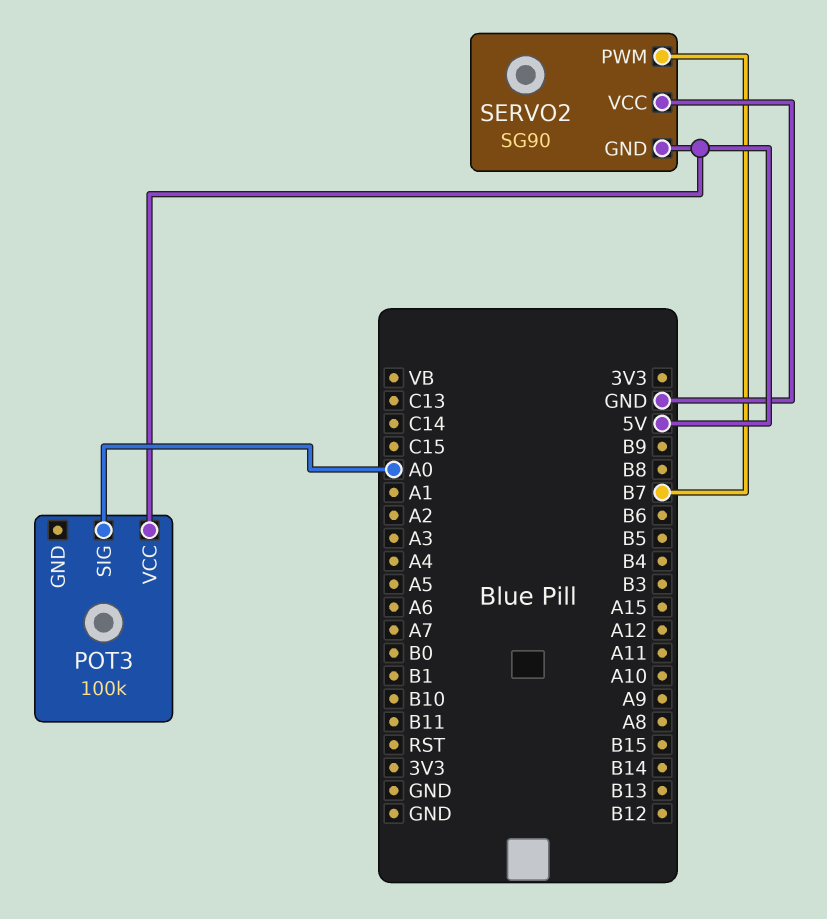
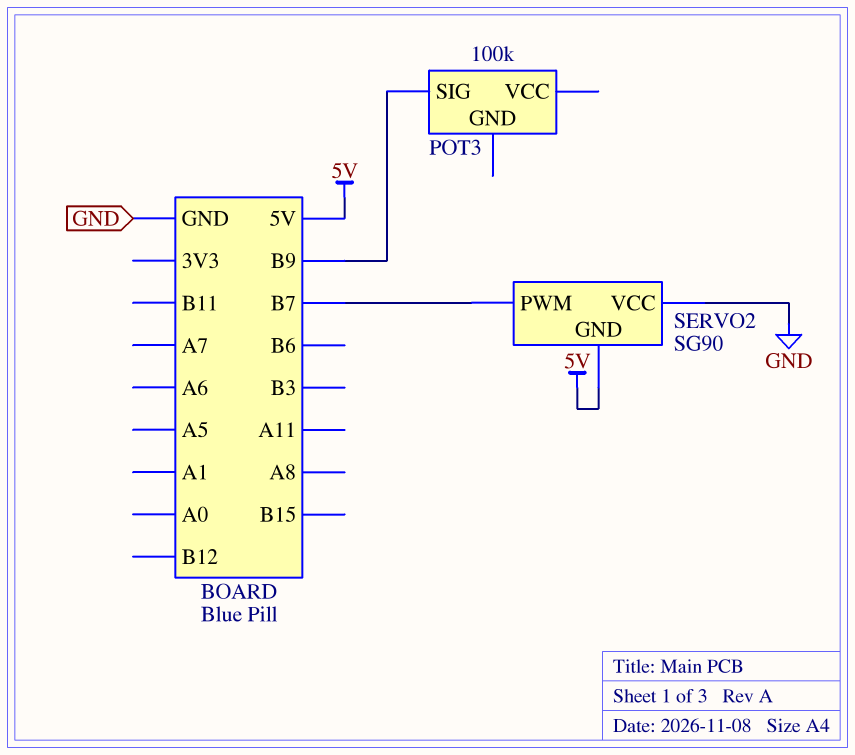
POT3 pin SIG: A0 -> B9
POT3 pin VCC: 5V -> none

